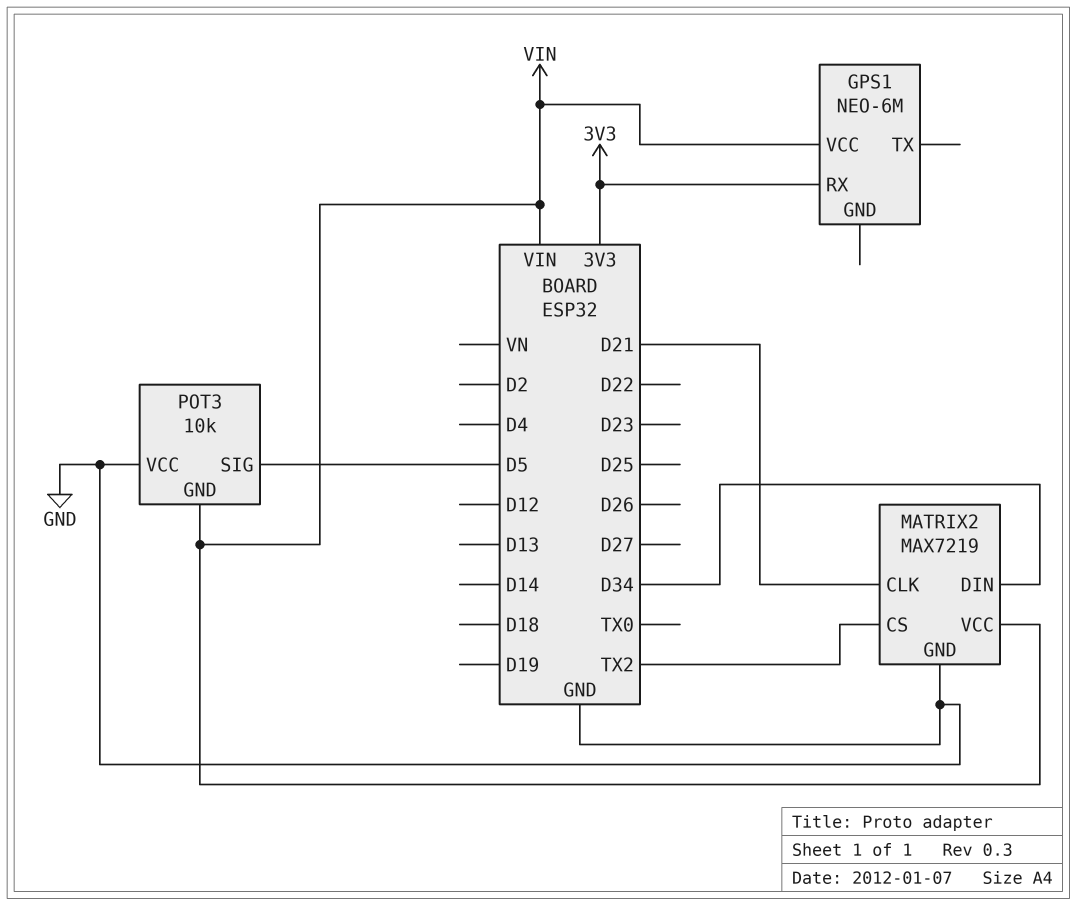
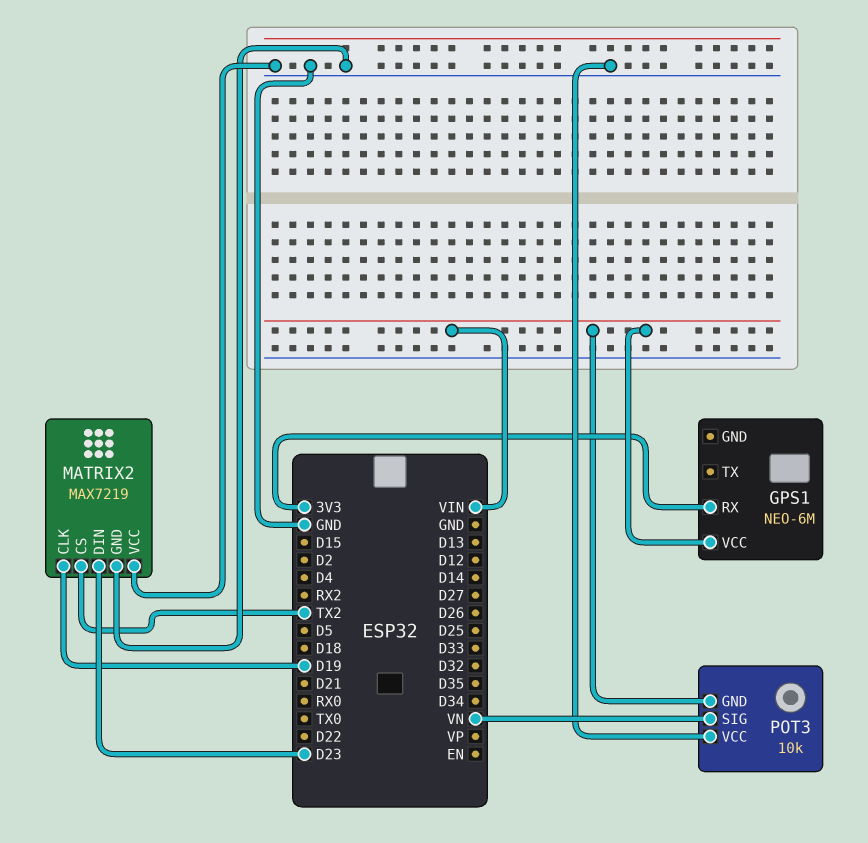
MATRIX2 pin CLK: D21 -> D19
MATRIX2 pin DIN: D34 -> D23
MATRIX2 pin VCC: VIN -> GND
POT3 pin SIG: D5 -> VN

